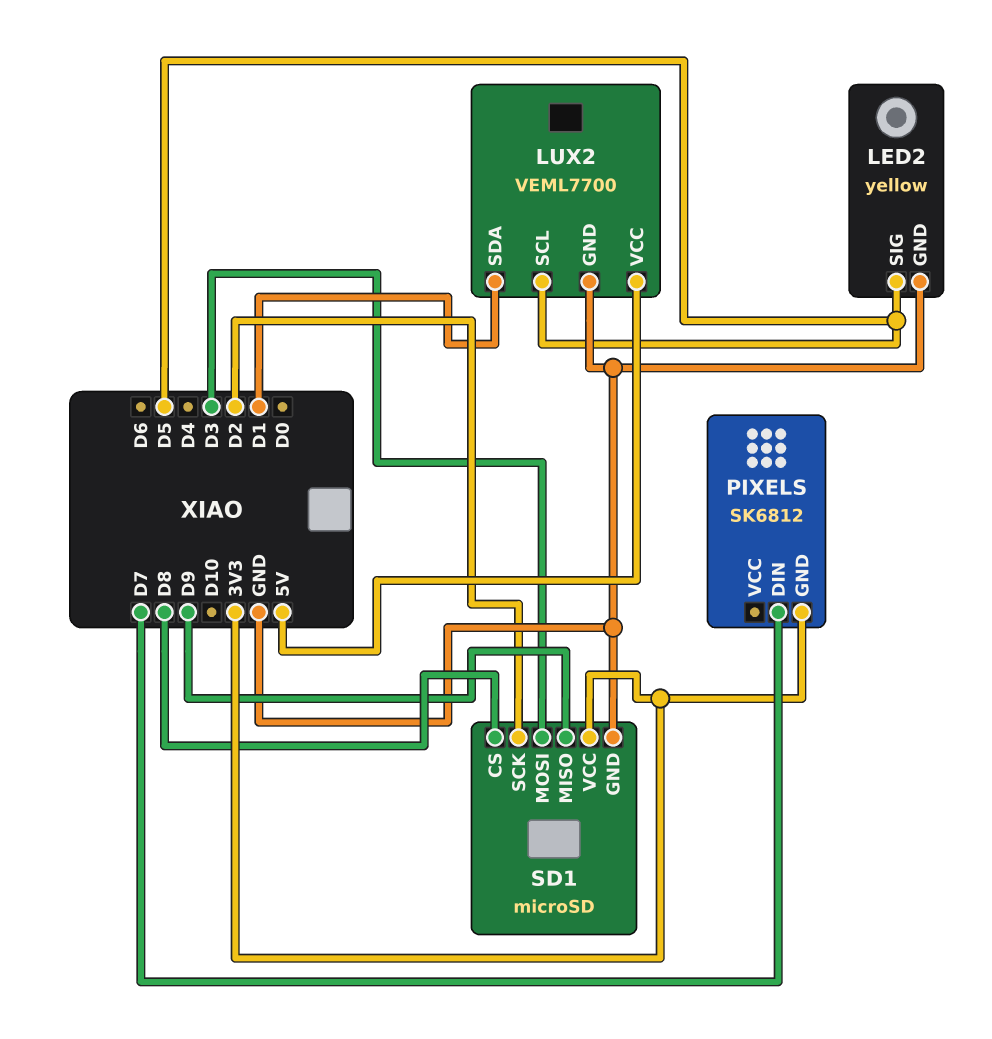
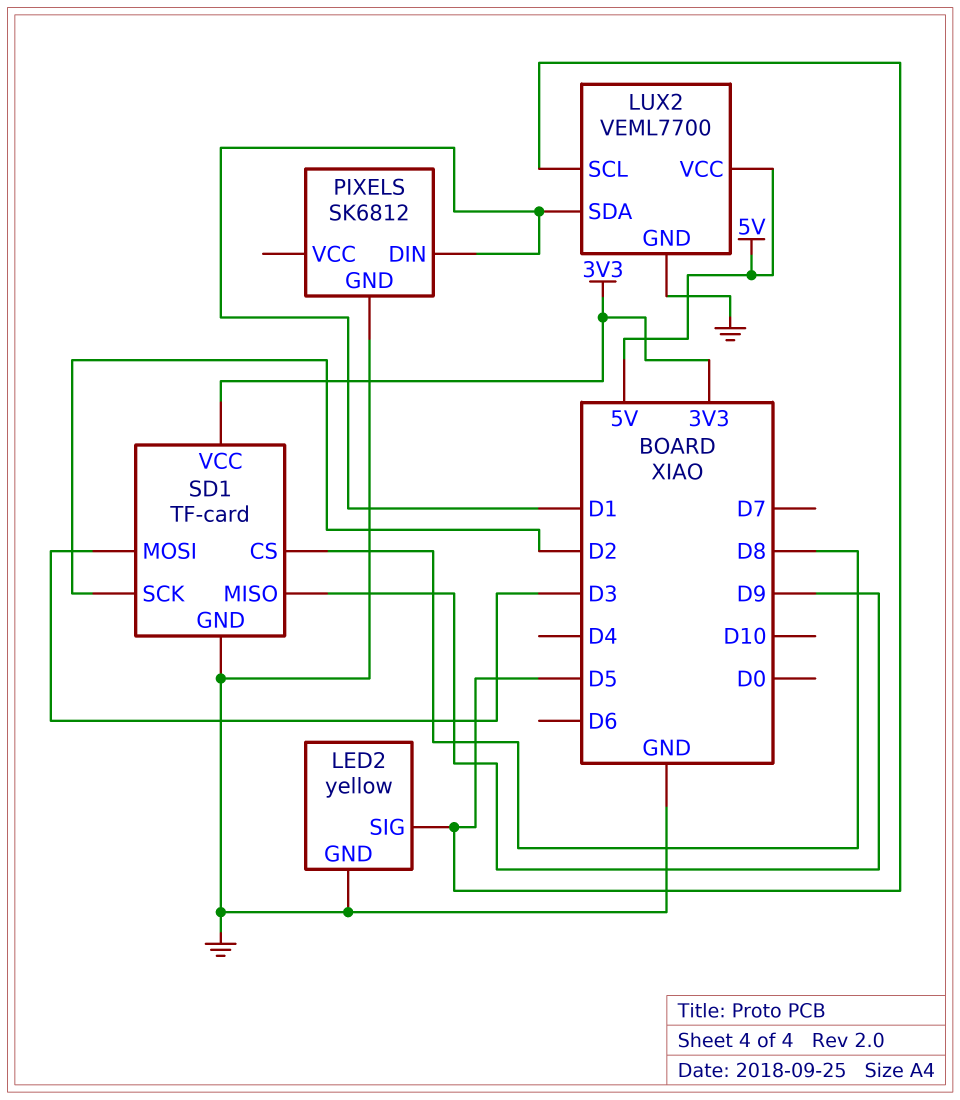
PIXELS pin DIN: D7 -> D1
PIXELS pin GND: 3V3 -> GND
SD1: microSD -> TF-card

